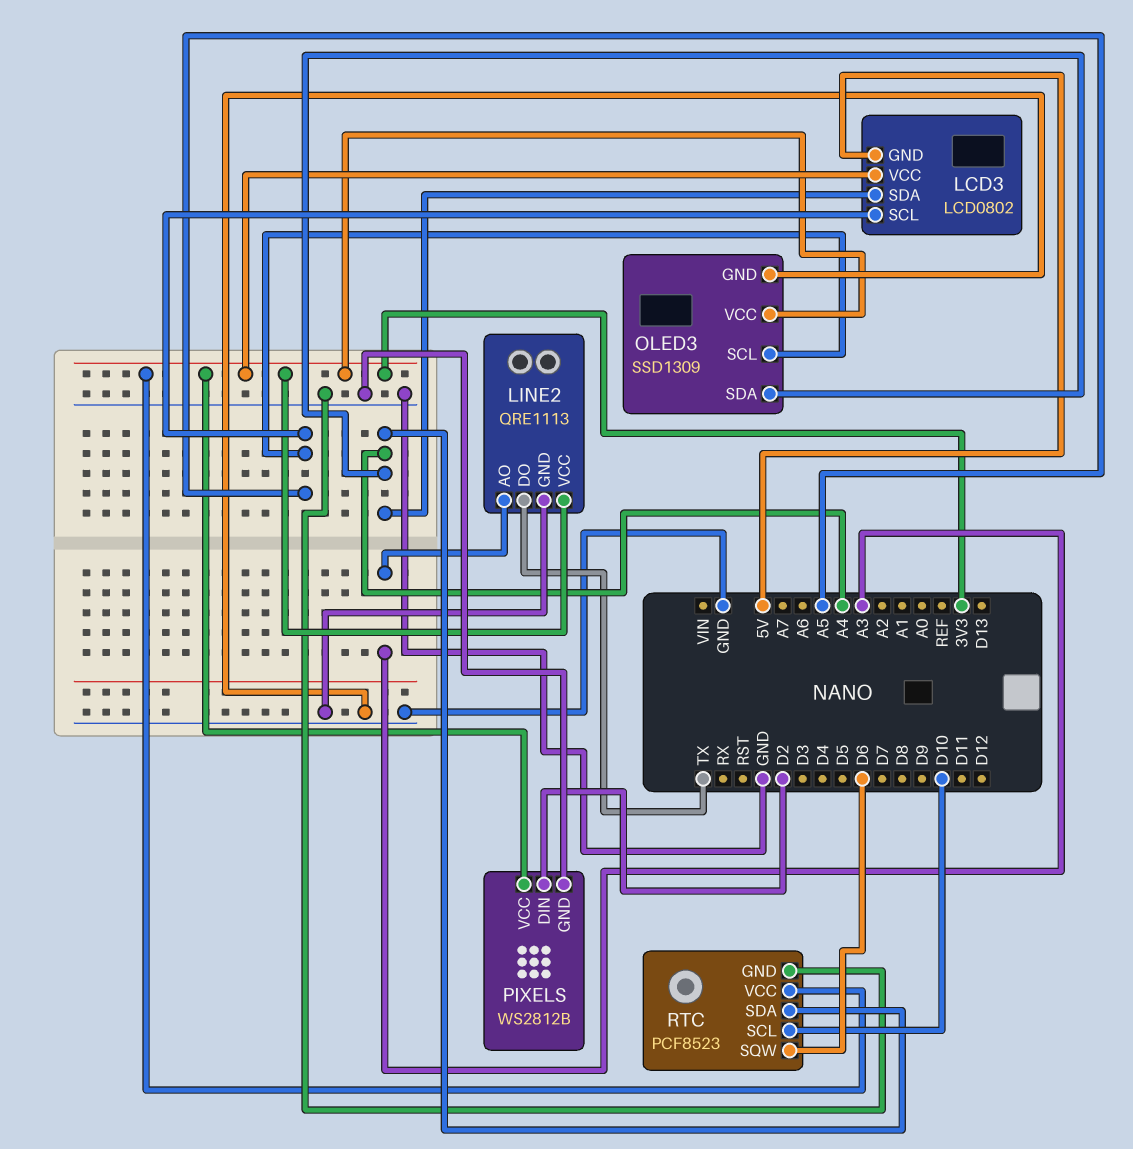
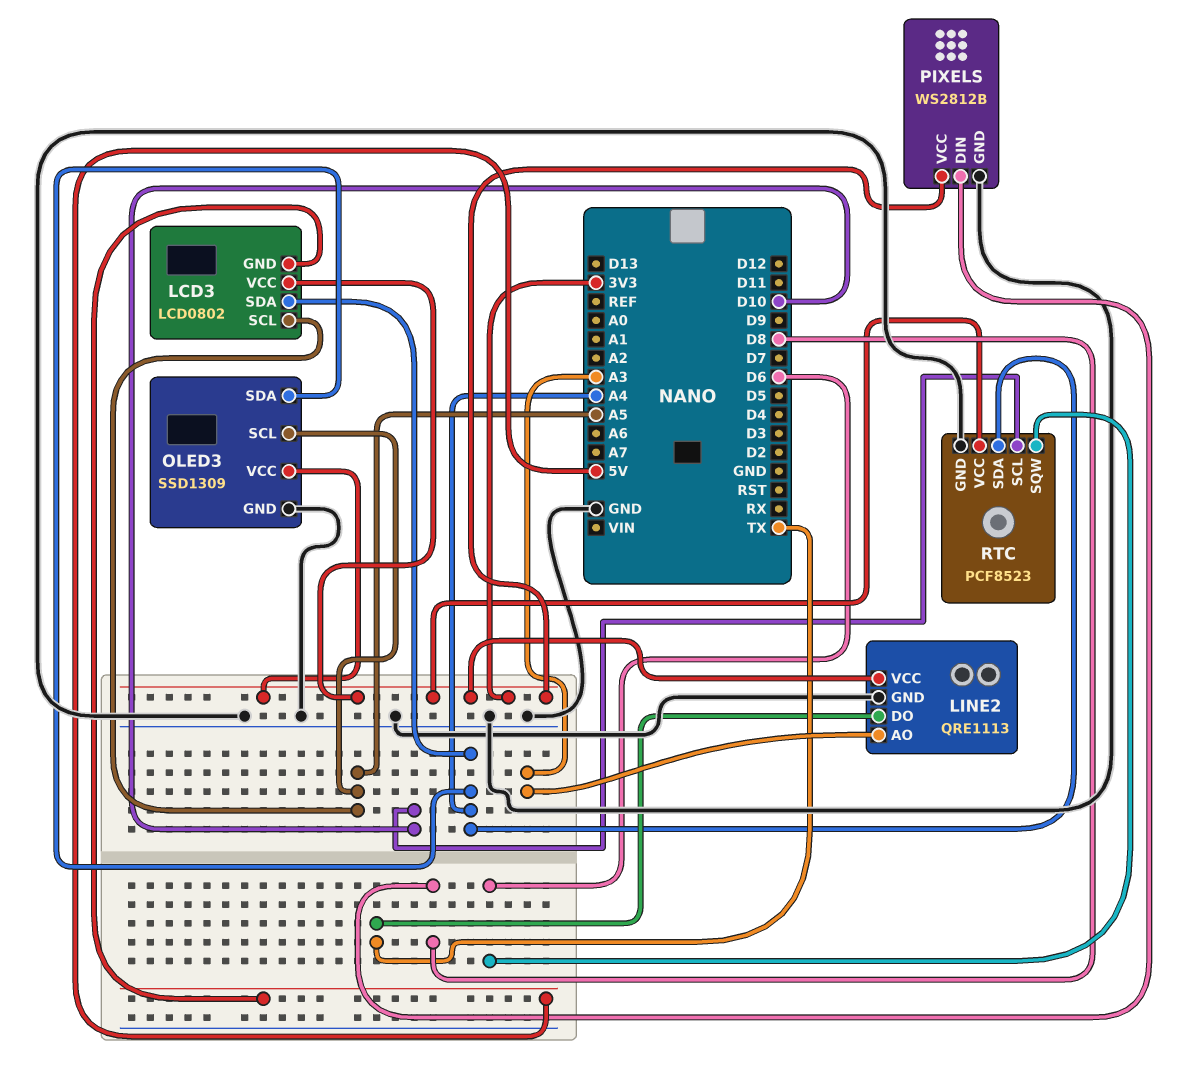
PIXELS pin DIN: D2 -> D8

